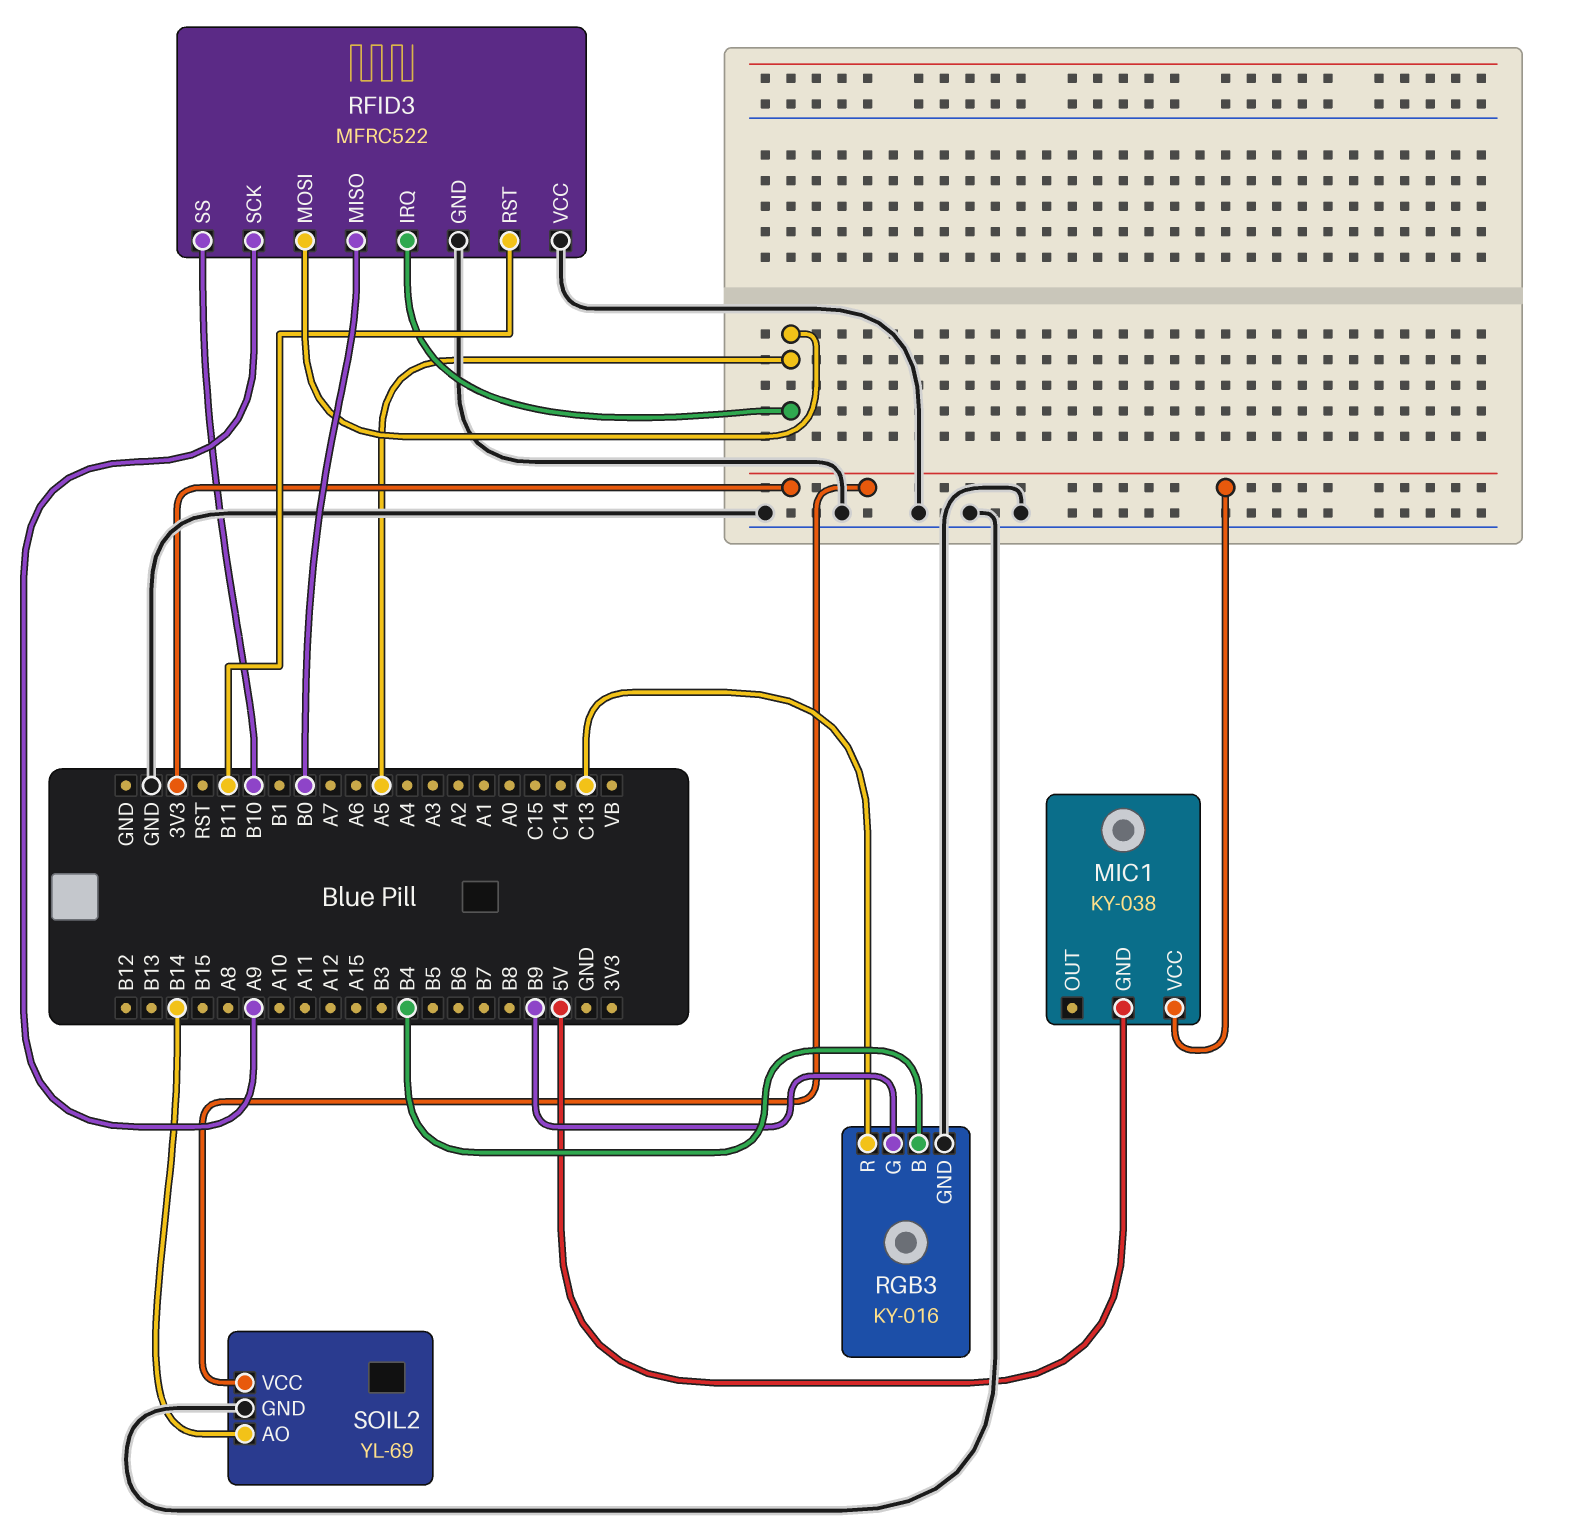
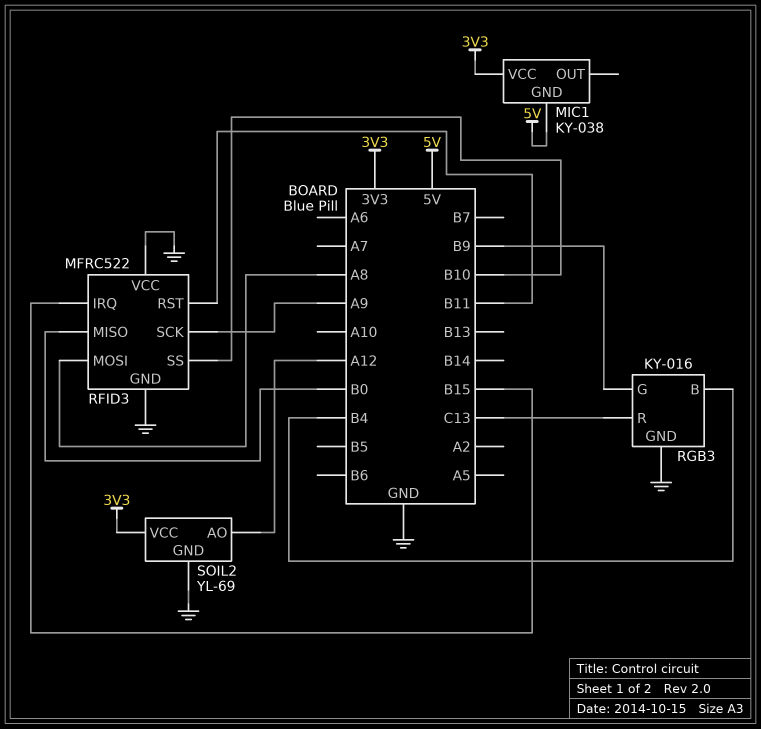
RFID3 pin IRQ: A5 -> B15
RFID3 pin MOSI: A5 -> A8
SOIL2 pin AO: B14 -> A12

